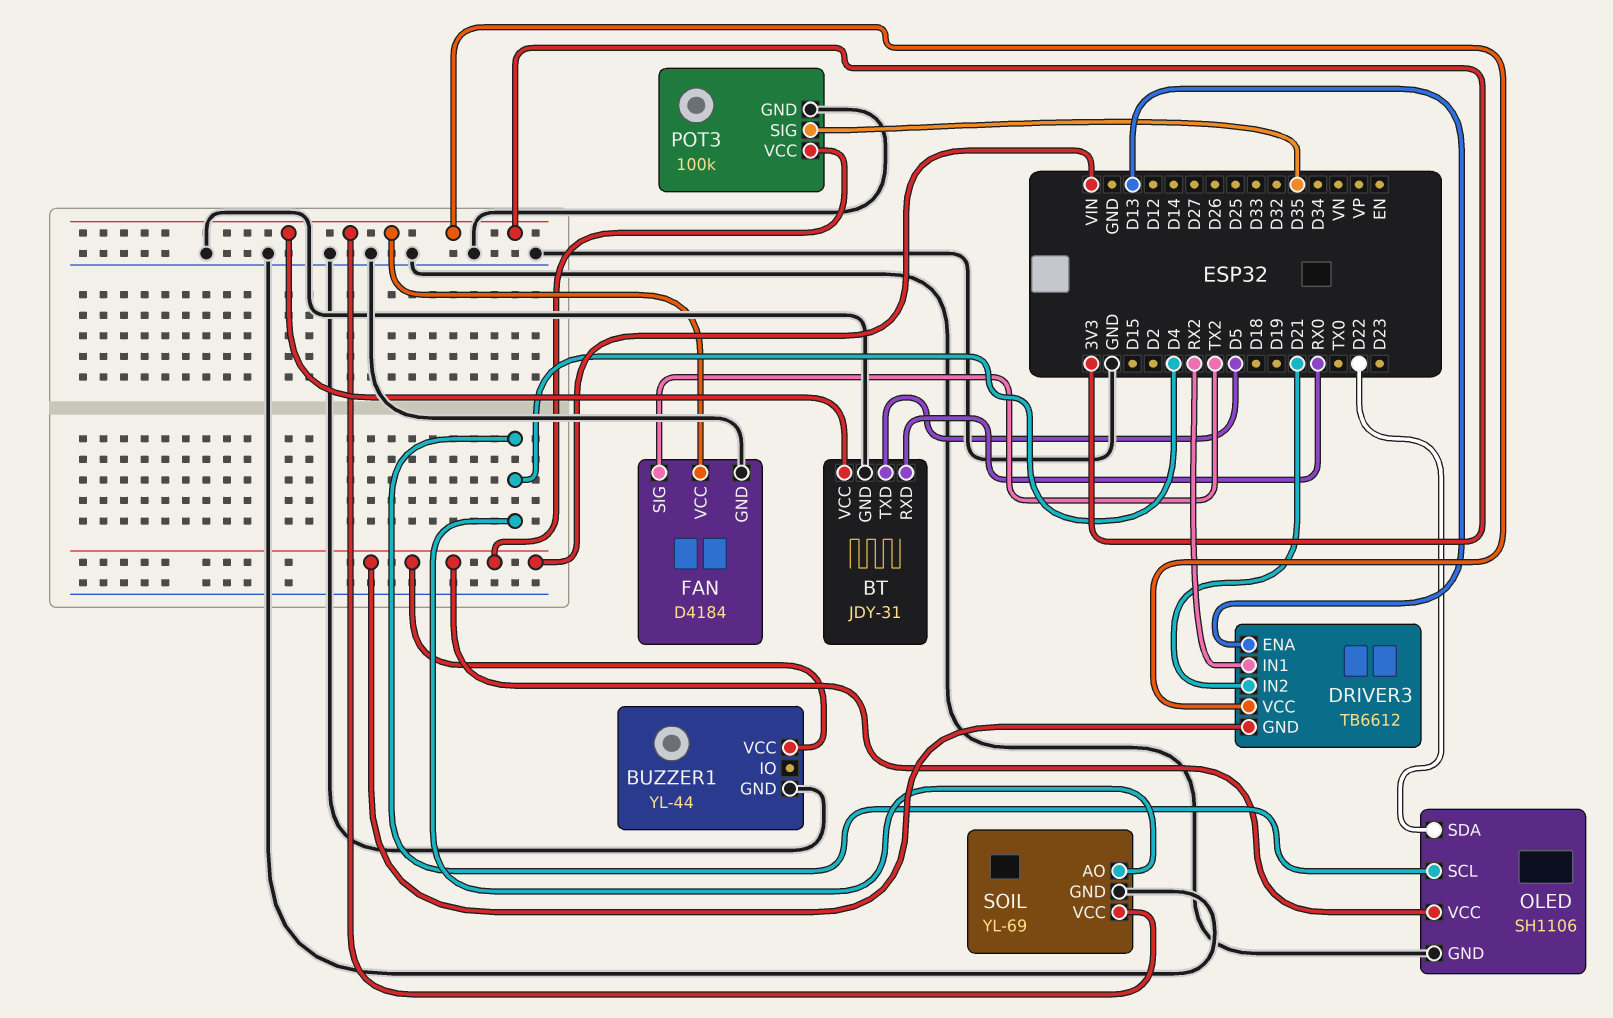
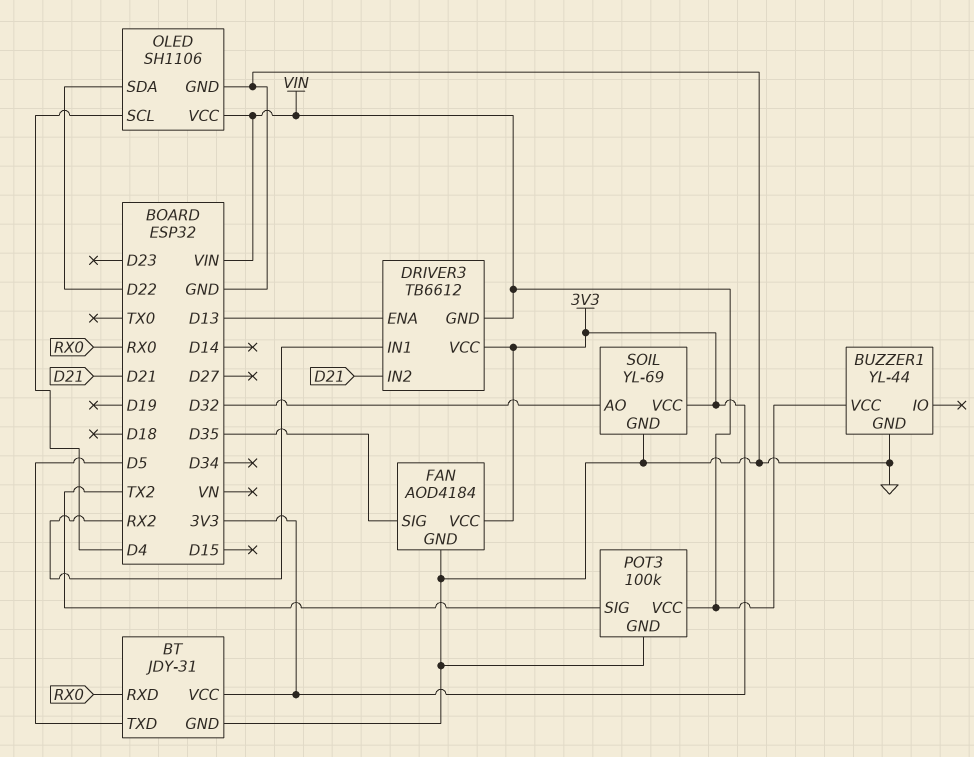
FAN: D4184 -> AOD4184
FAN pin SIG: TX2 -> D35
POT3 pin SIG: D35 -> TX2
SOIL pin AO: D4 -> D32

